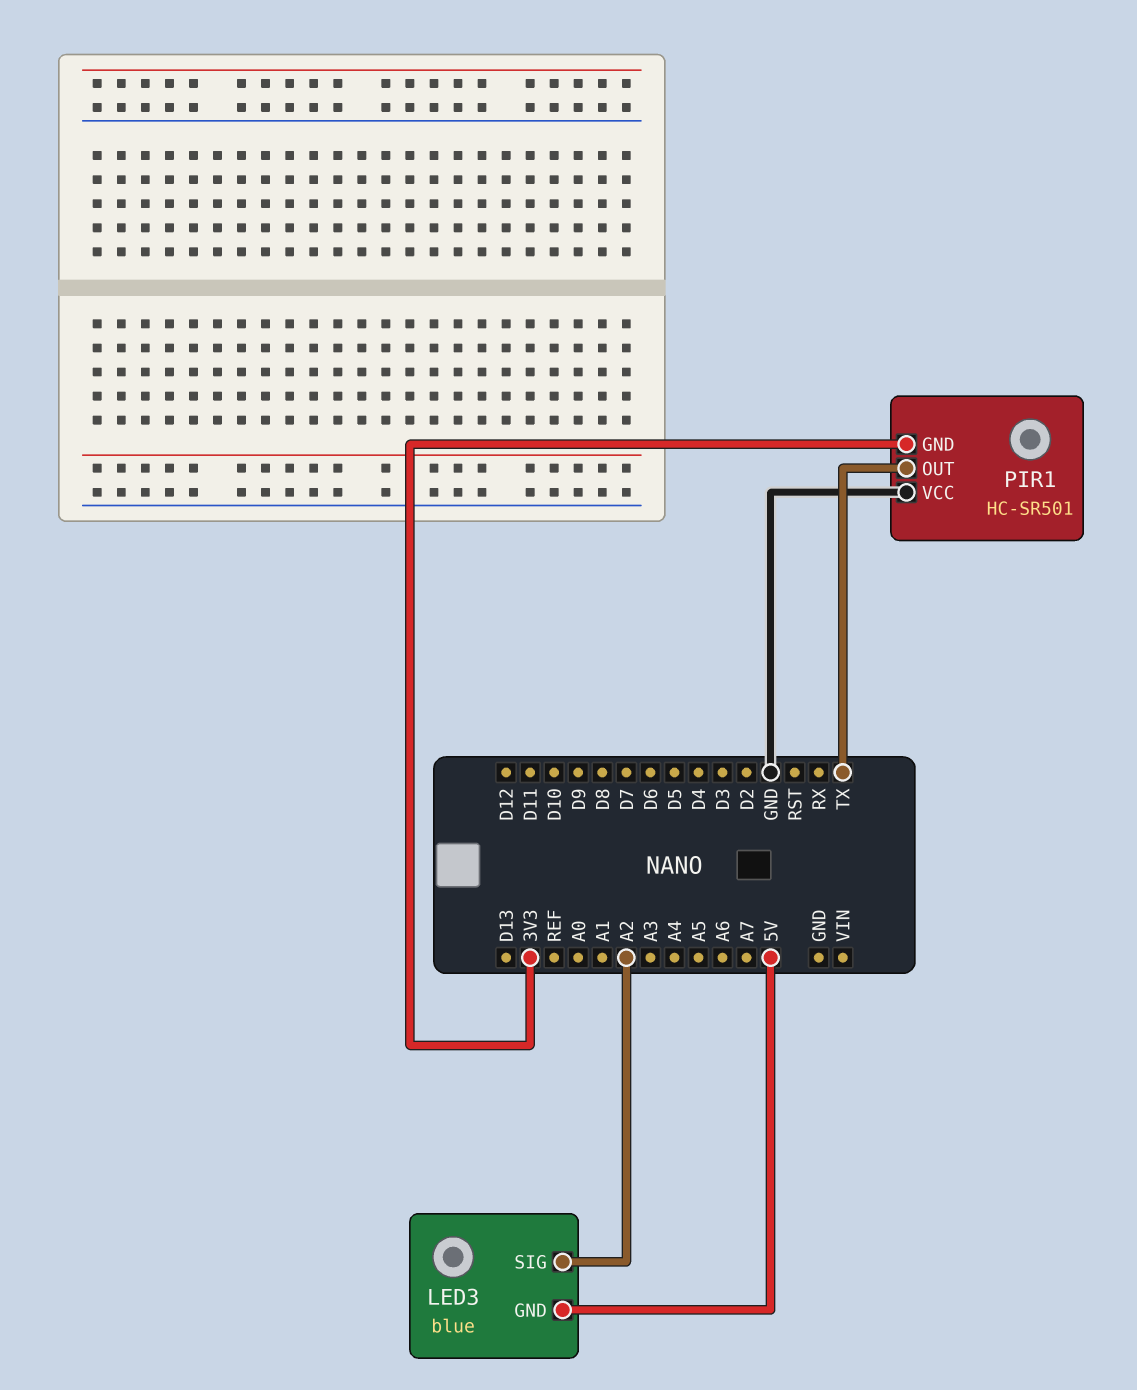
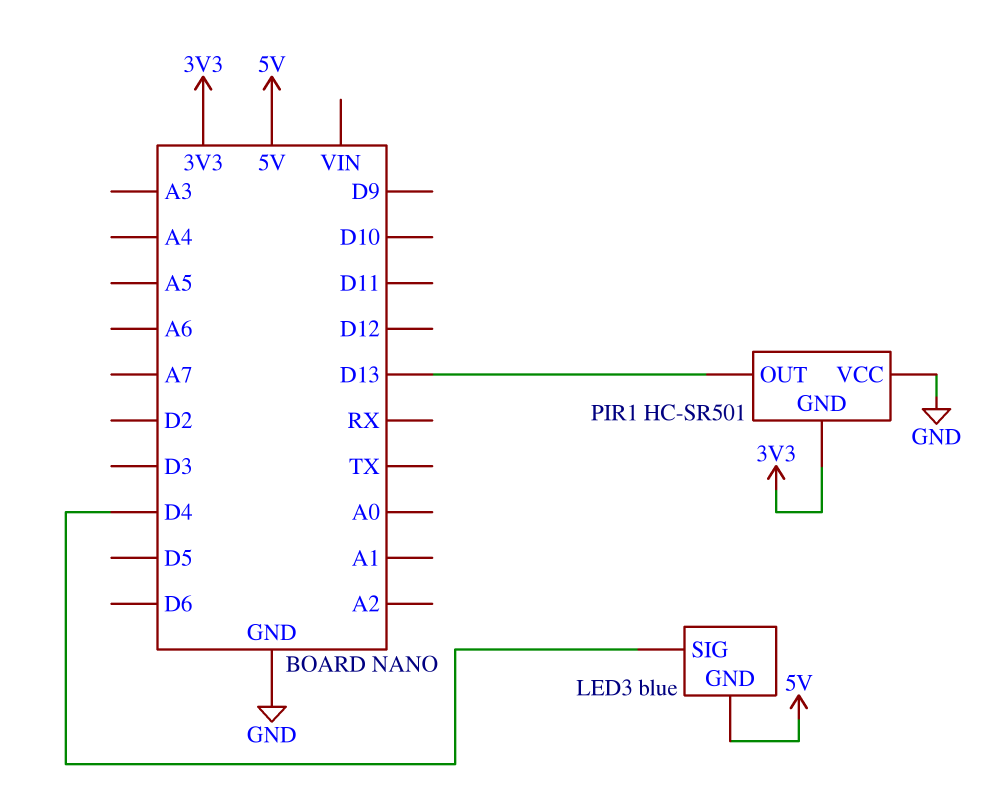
LED3 pin SIG: A2 -> D4
PIR1 pin OUT: TX -> D13

